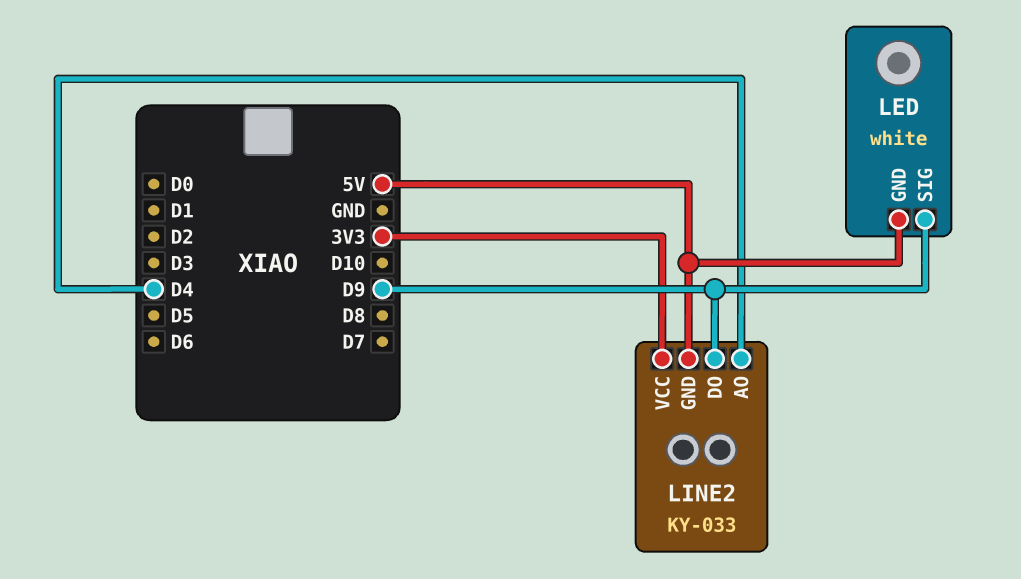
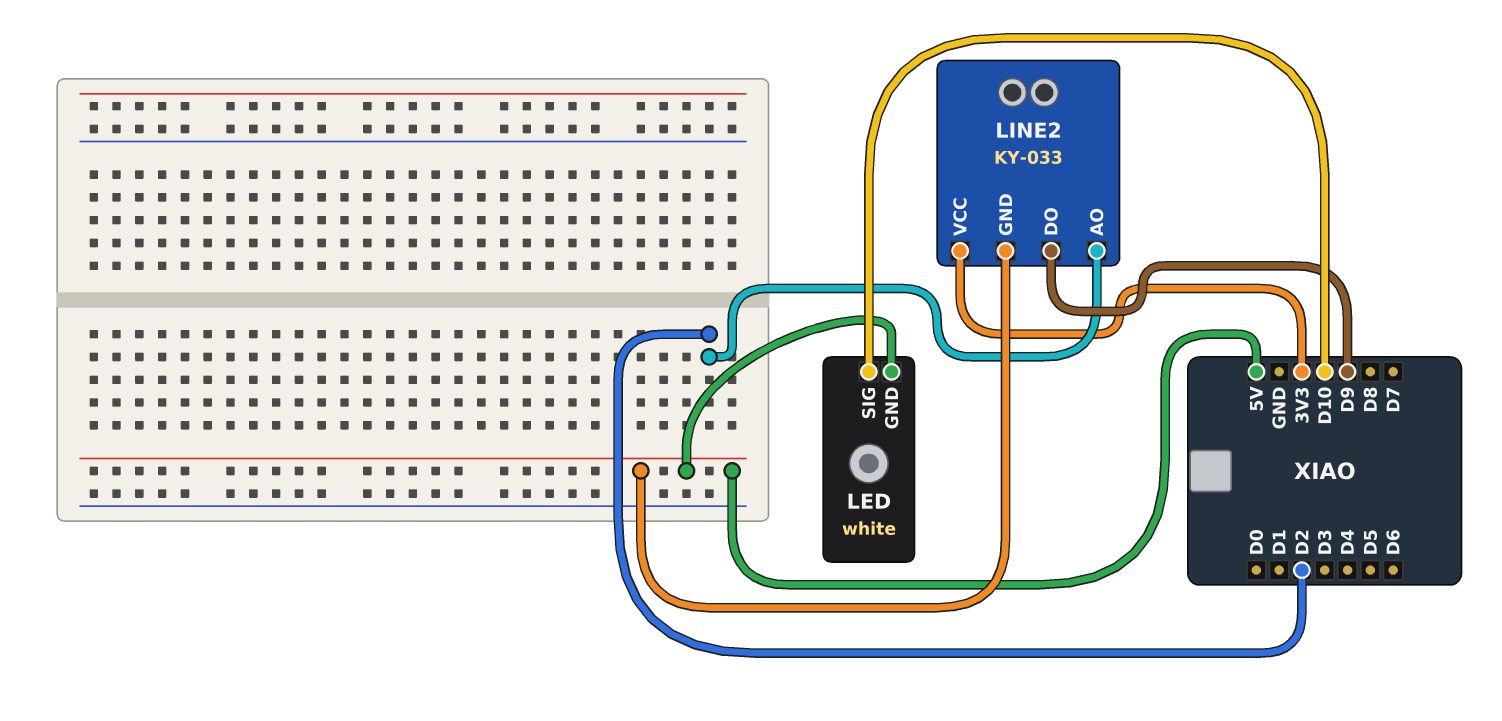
LED pin SIG: D9 -> D10
LINE2 pin AO: D4 -> D2

